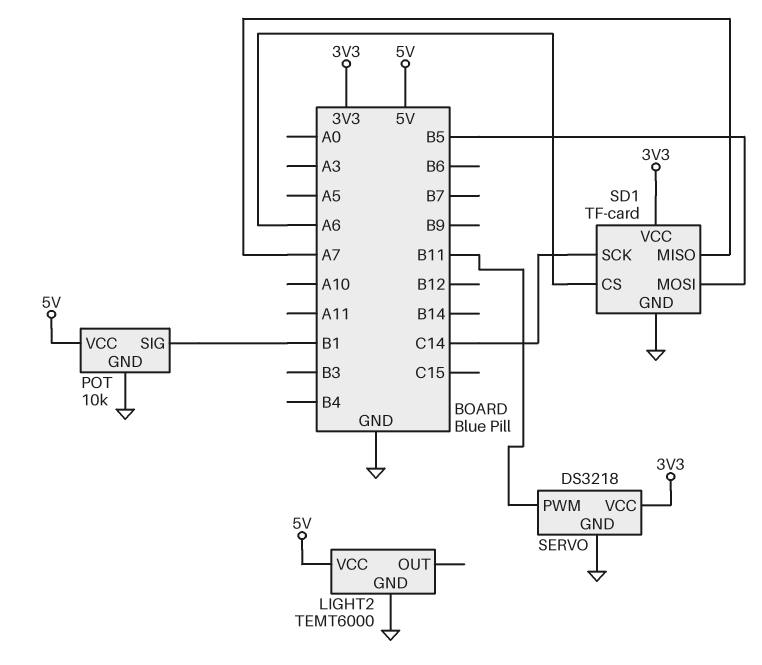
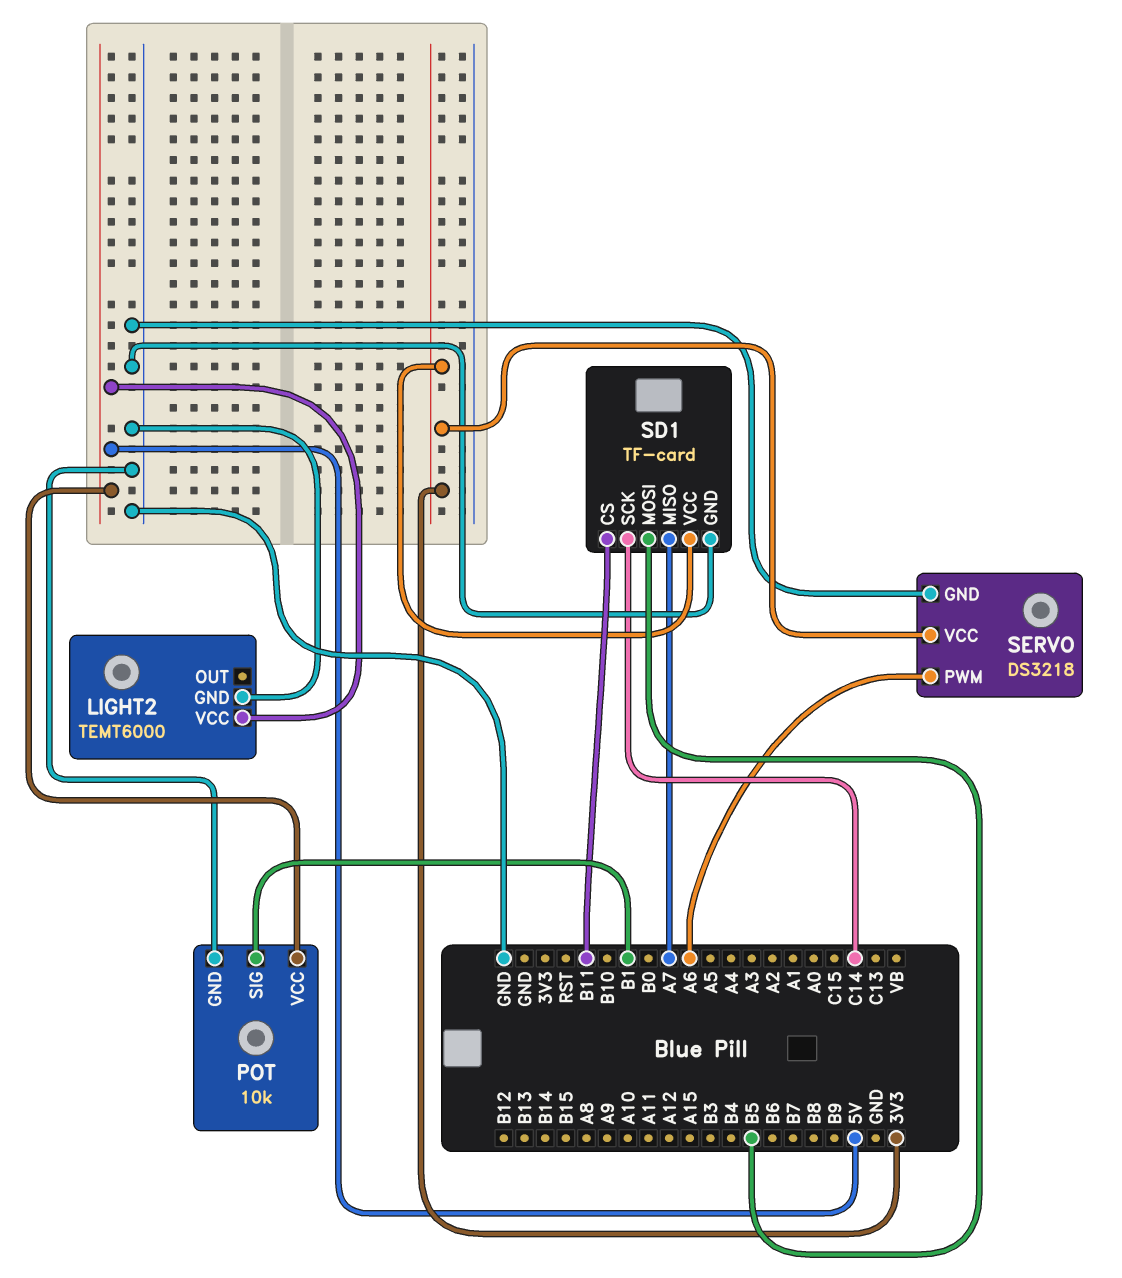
SD1 pin CS: A6 -> B11
SERVO pin PWM: B11 -> A6

